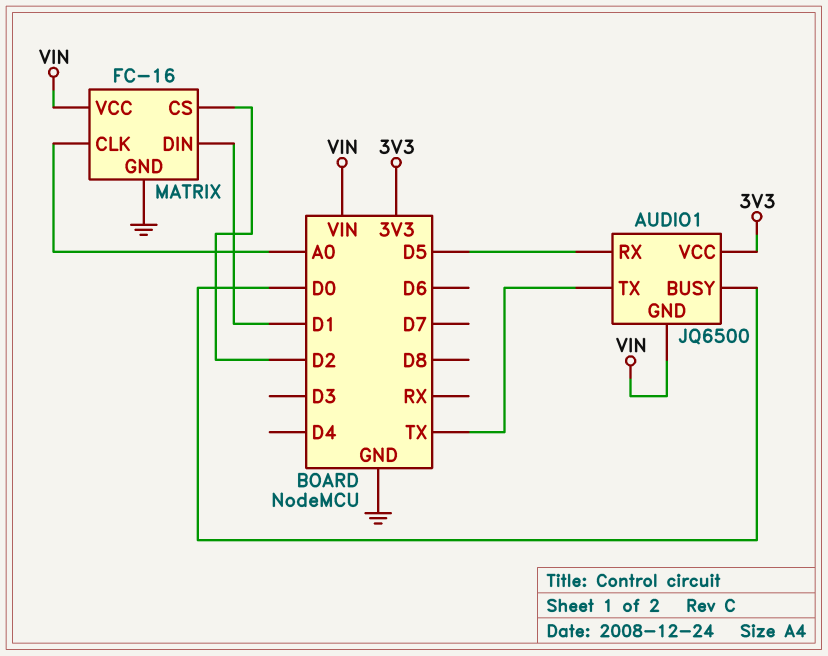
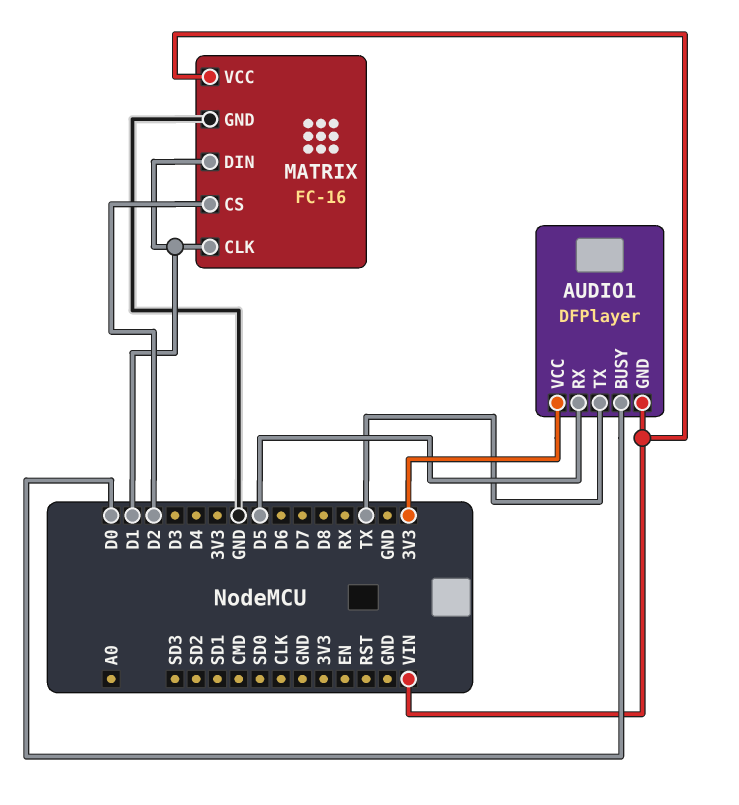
AUDIO1: JQ6500 -> DFPlayer
MATRIX pin CLK: A0 -> D1

